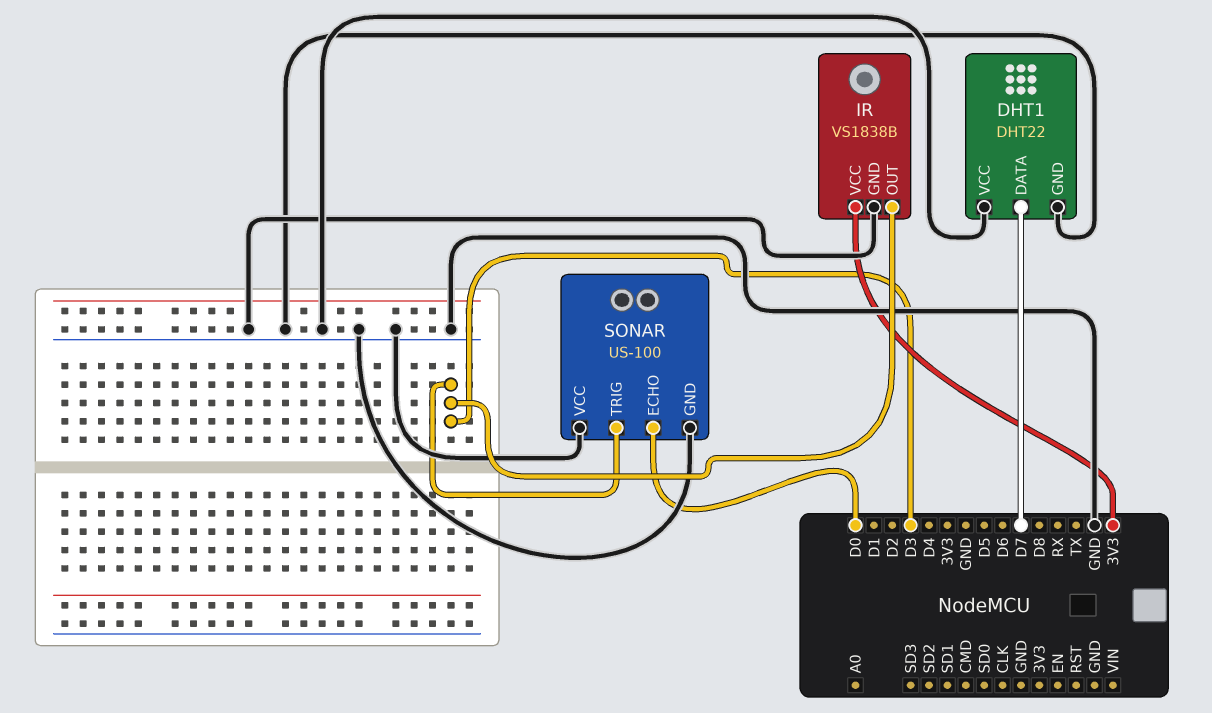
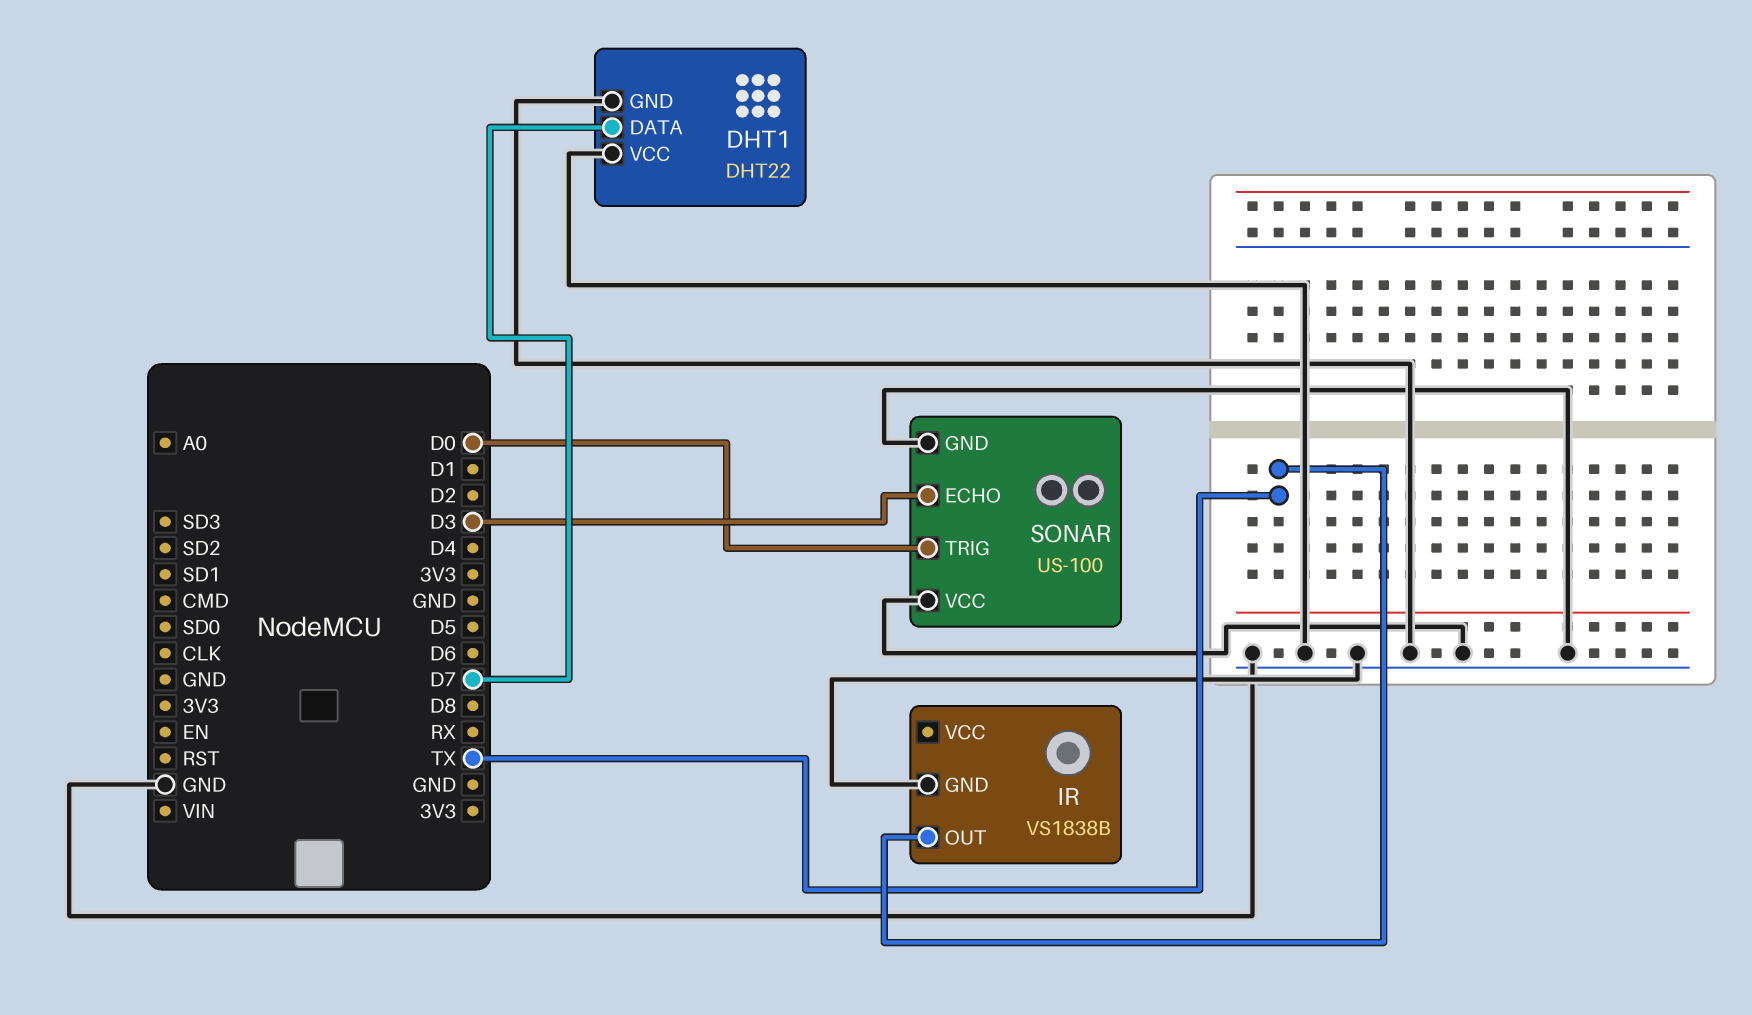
IR pin OUT: D3 -> TX
IR pin VCC: 3V3 -> none
SONAR pin ECHO: D0 -> D3
SONAR pin TRIG: D3 -> D0

